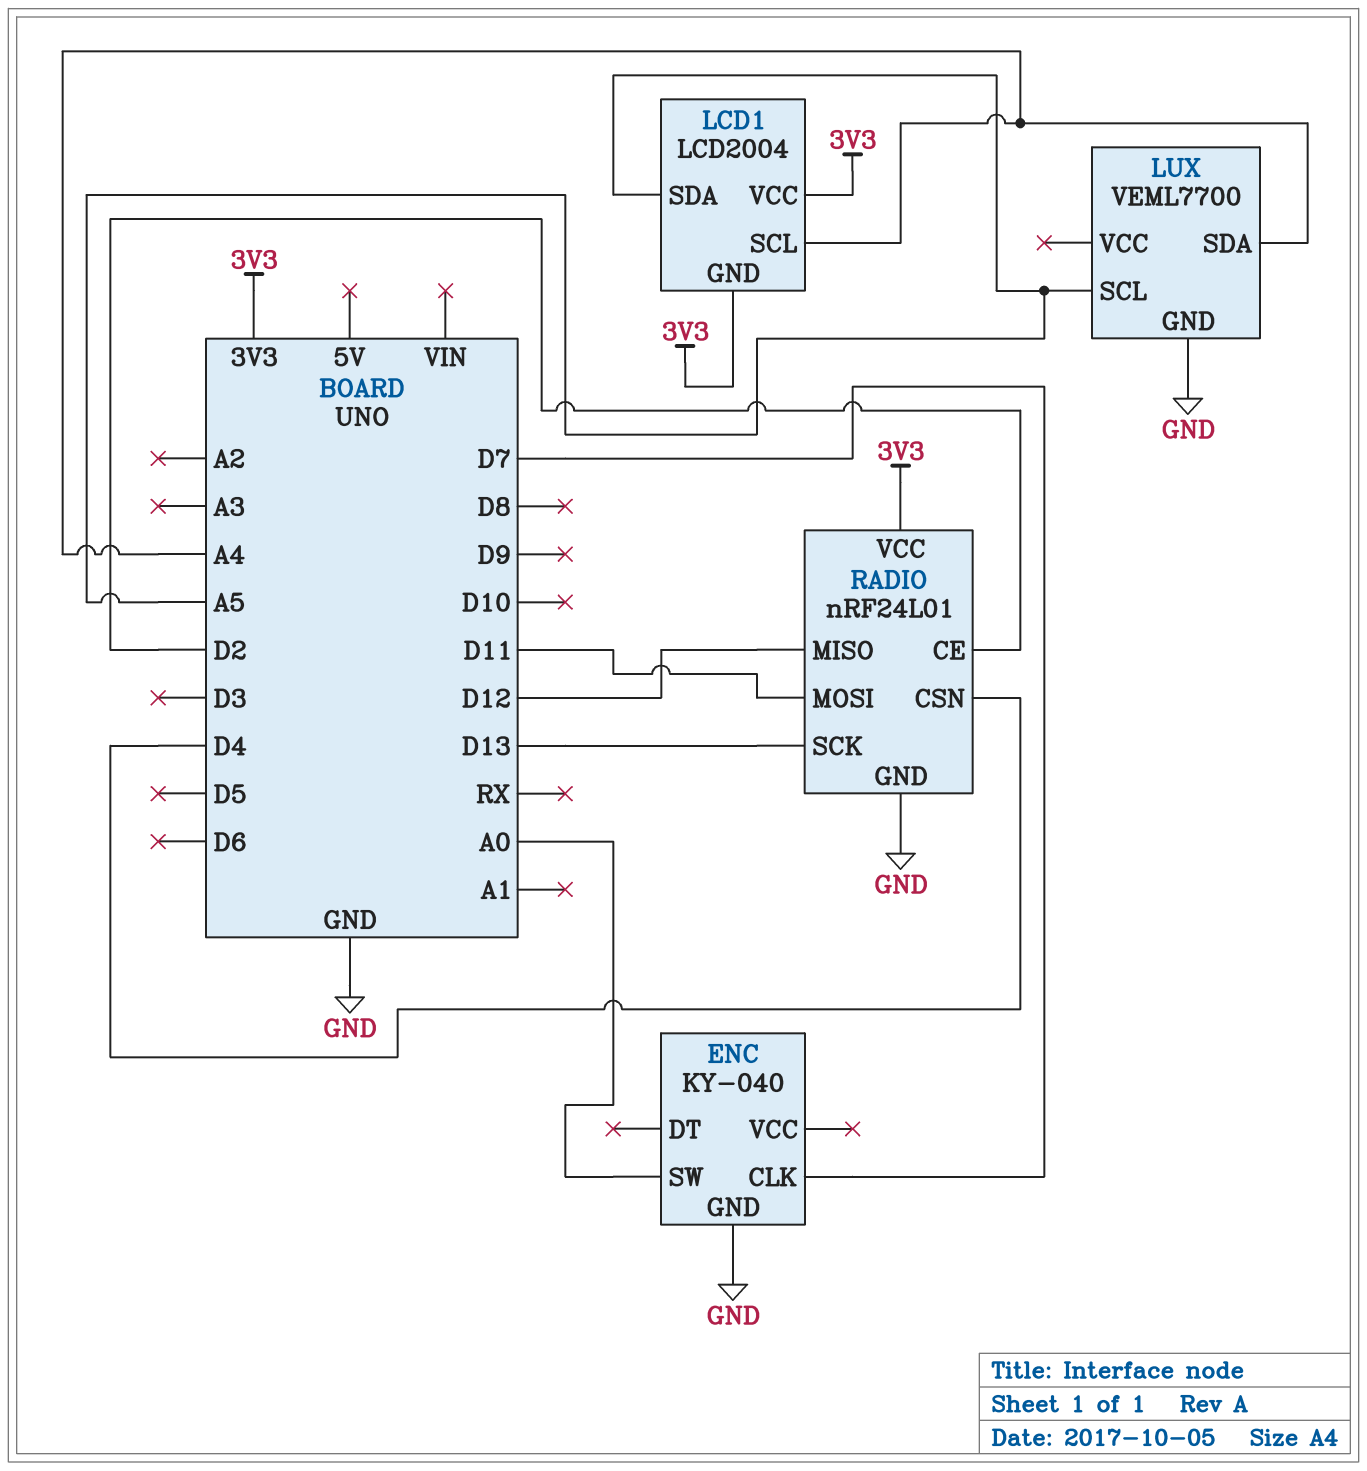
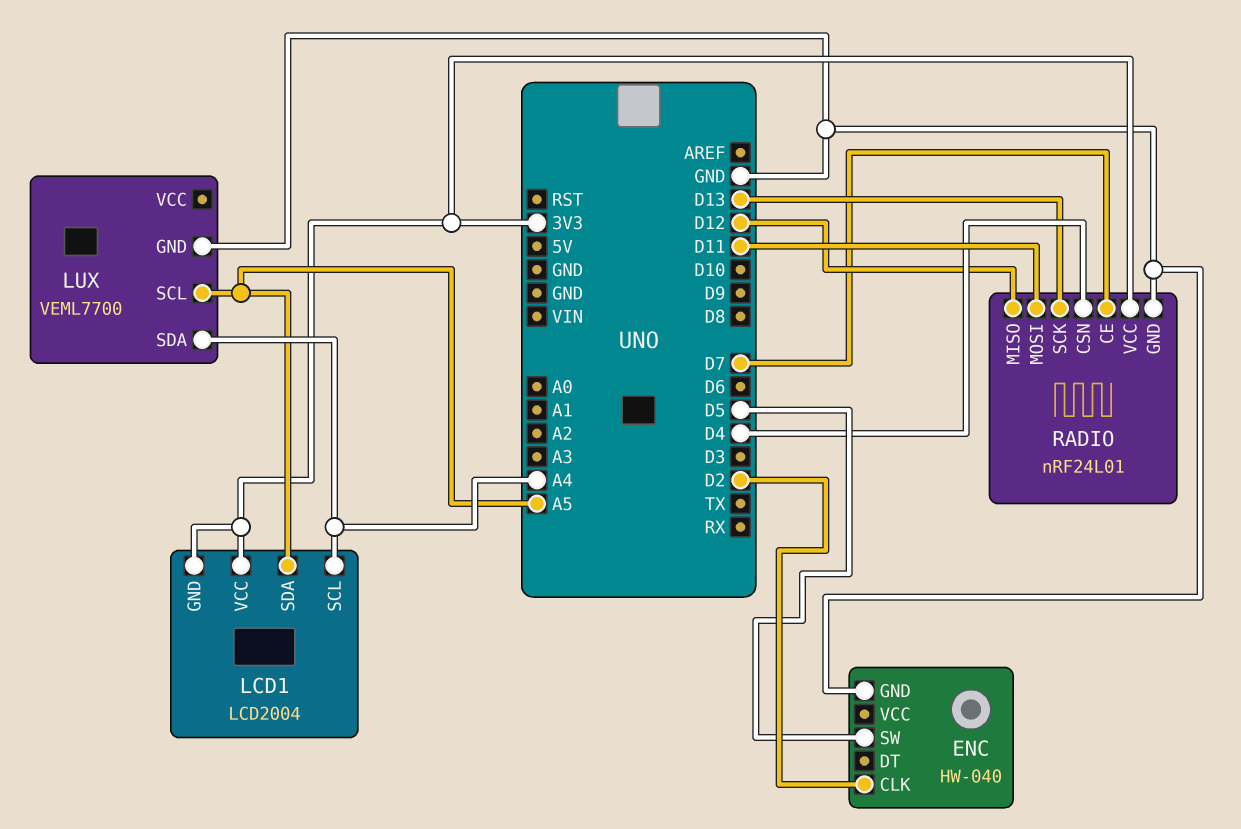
ENC: KY-040 -> HW-040
ENC pin CLK: D7 -> D2
ENC pin SW: A0 -> D5
RADIO pin CE: D2 -> D7

